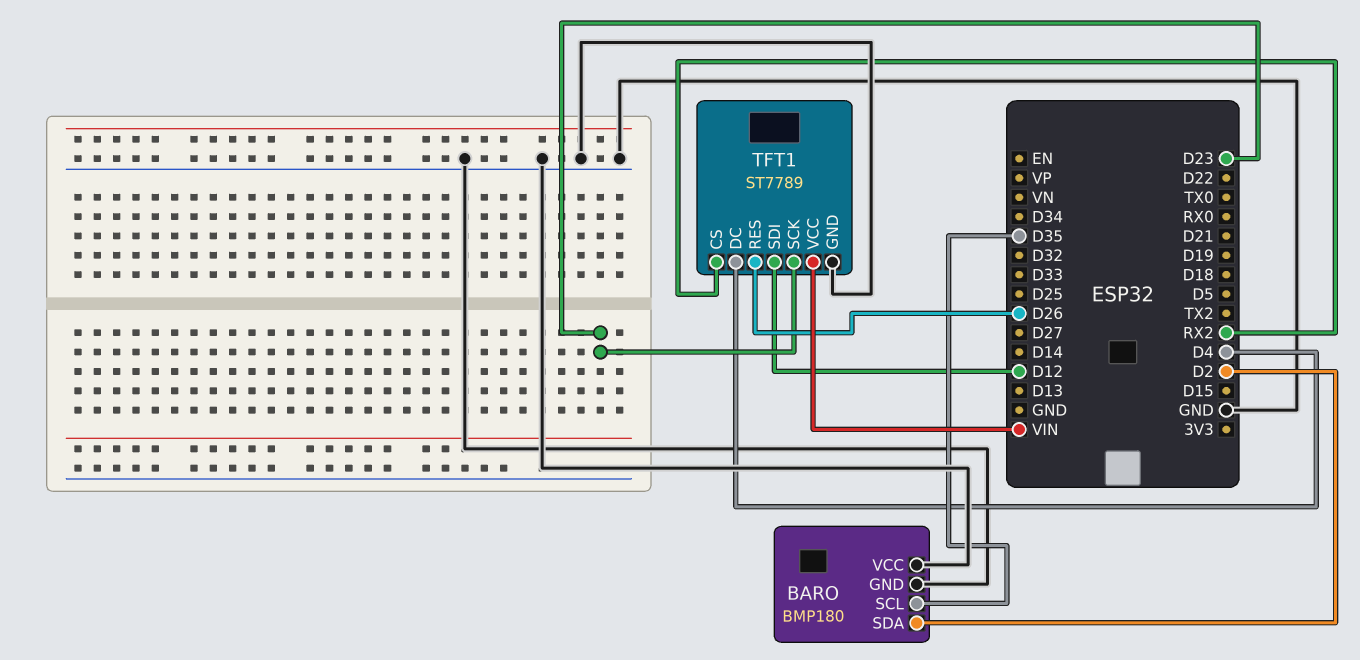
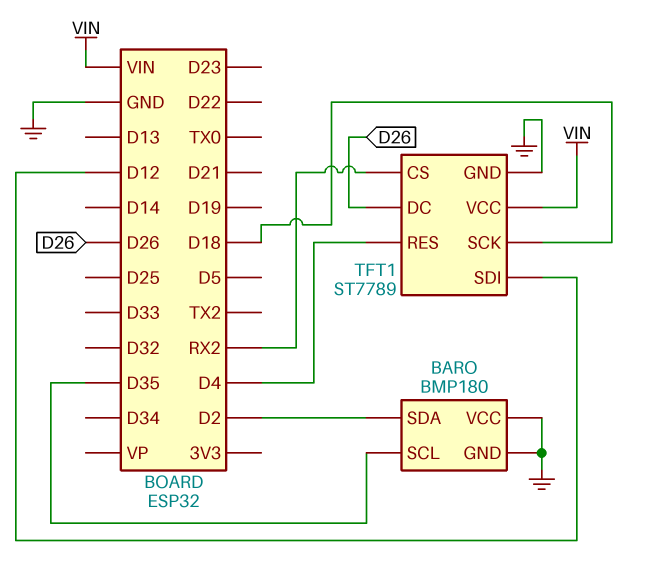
TFT1 pin DC: D4 -> D26
TFT1 pin RES: D26 -> D4
TFT1 pin SCK: D23 -> D18

